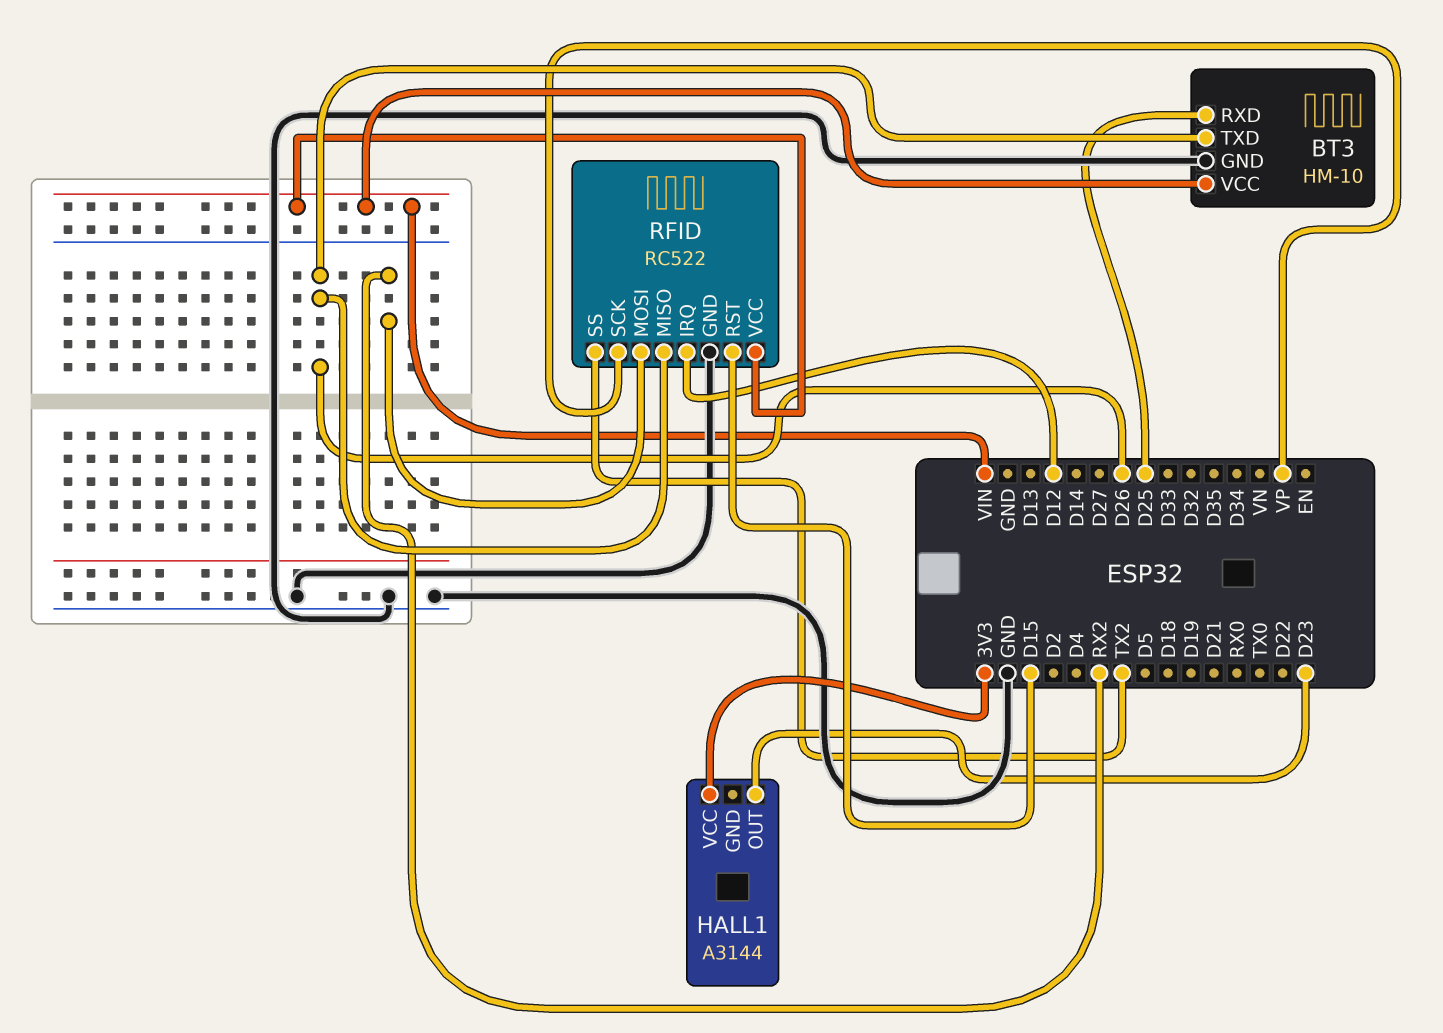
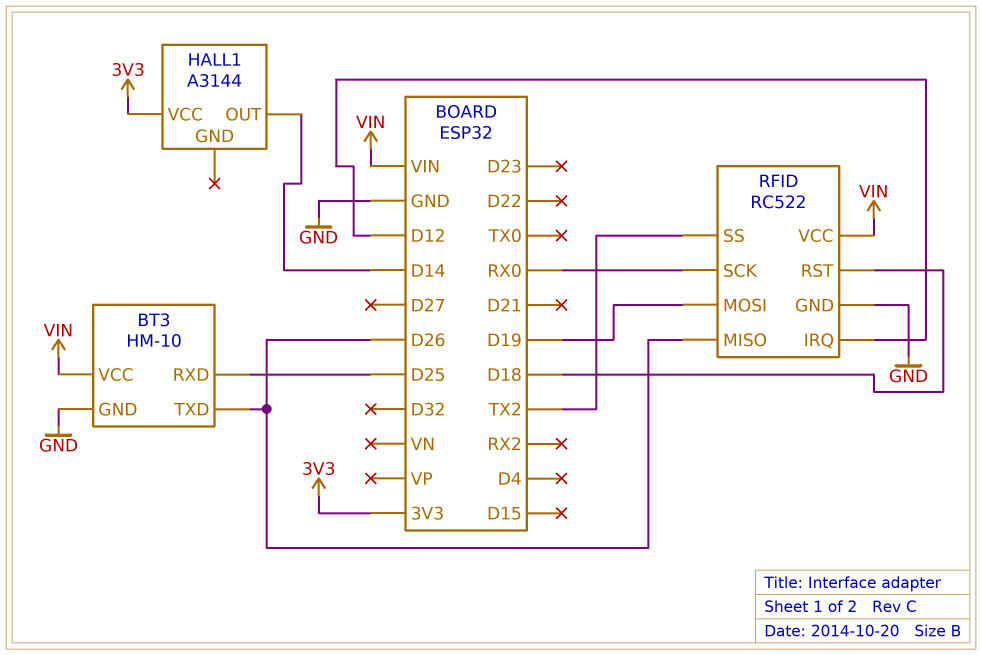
HALL1 pin OUT: D23 -> D14
RFID pin MOSI: RX2 -> D19
RFID pin RST: D15 -> D18
RFID pin SCK: VP -> RX0

